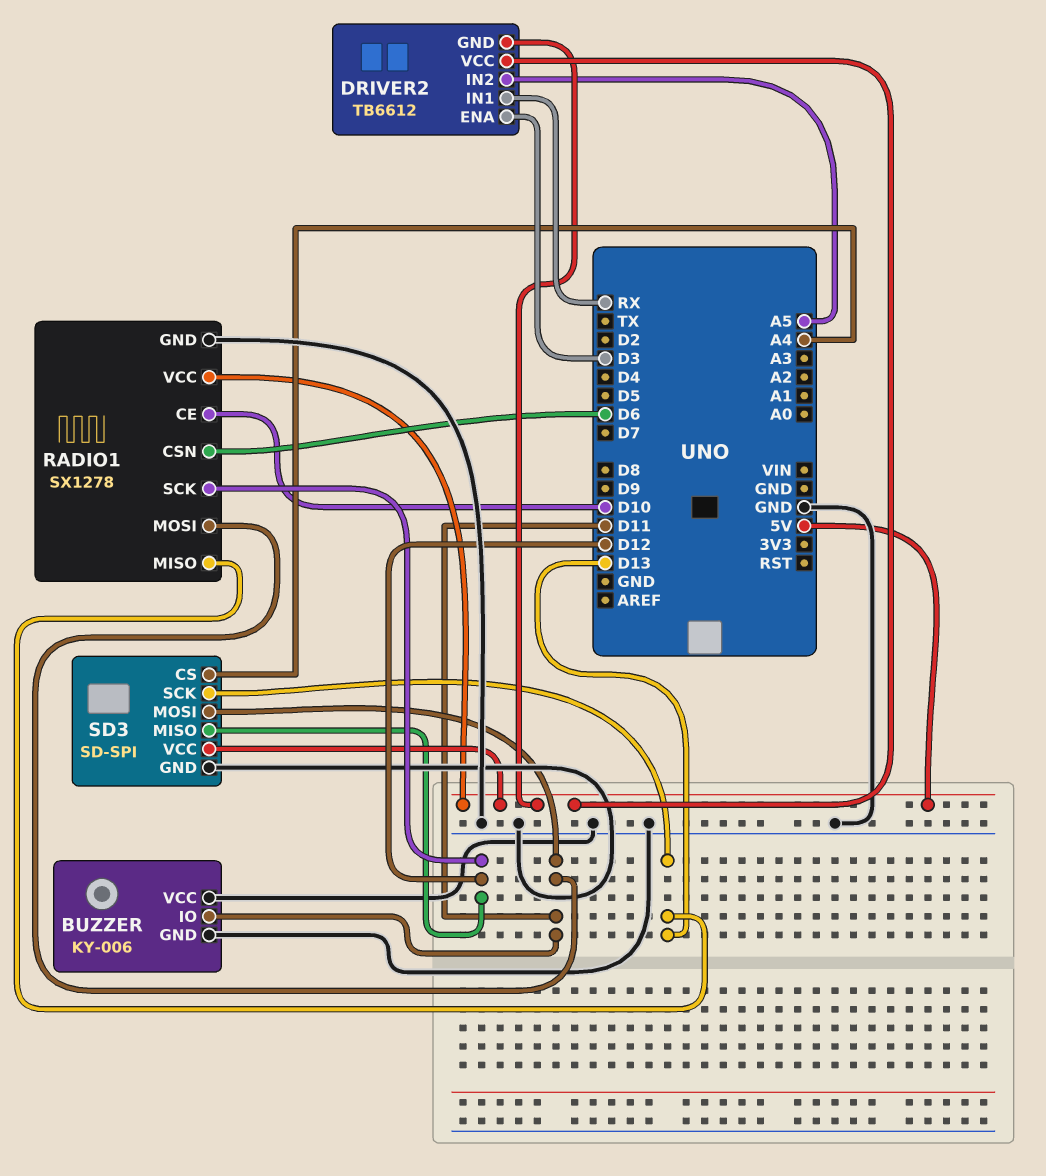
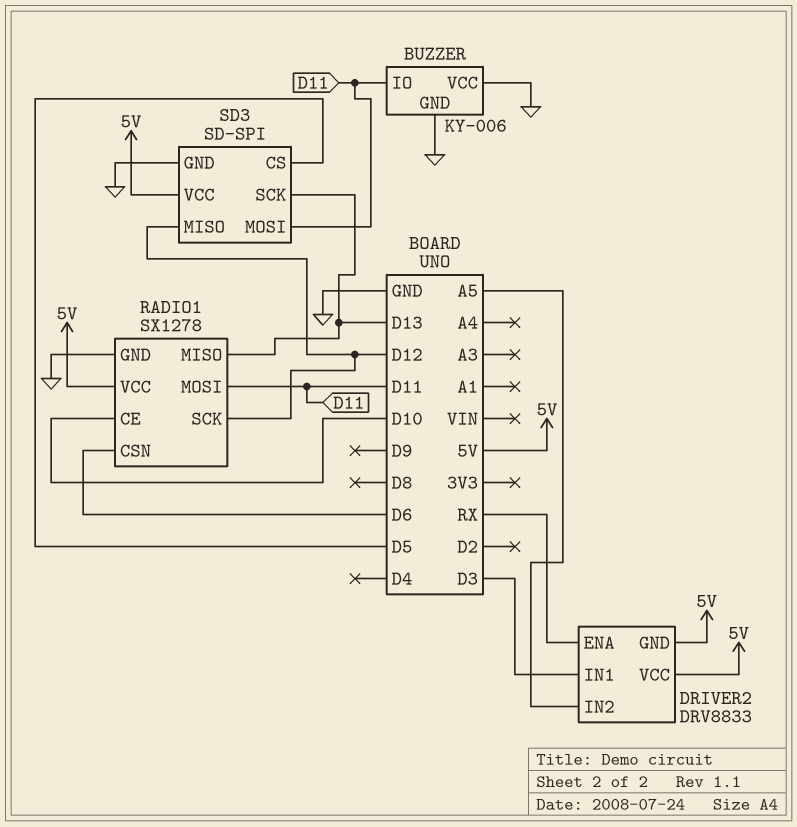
DRIVER2: TB6612 -> DRV8833
DRIVER2 pin ENA: D3 -> RX
DRIVER2 pin IN1: RX -> D3
SD3 pin CS: A4 -> D5

